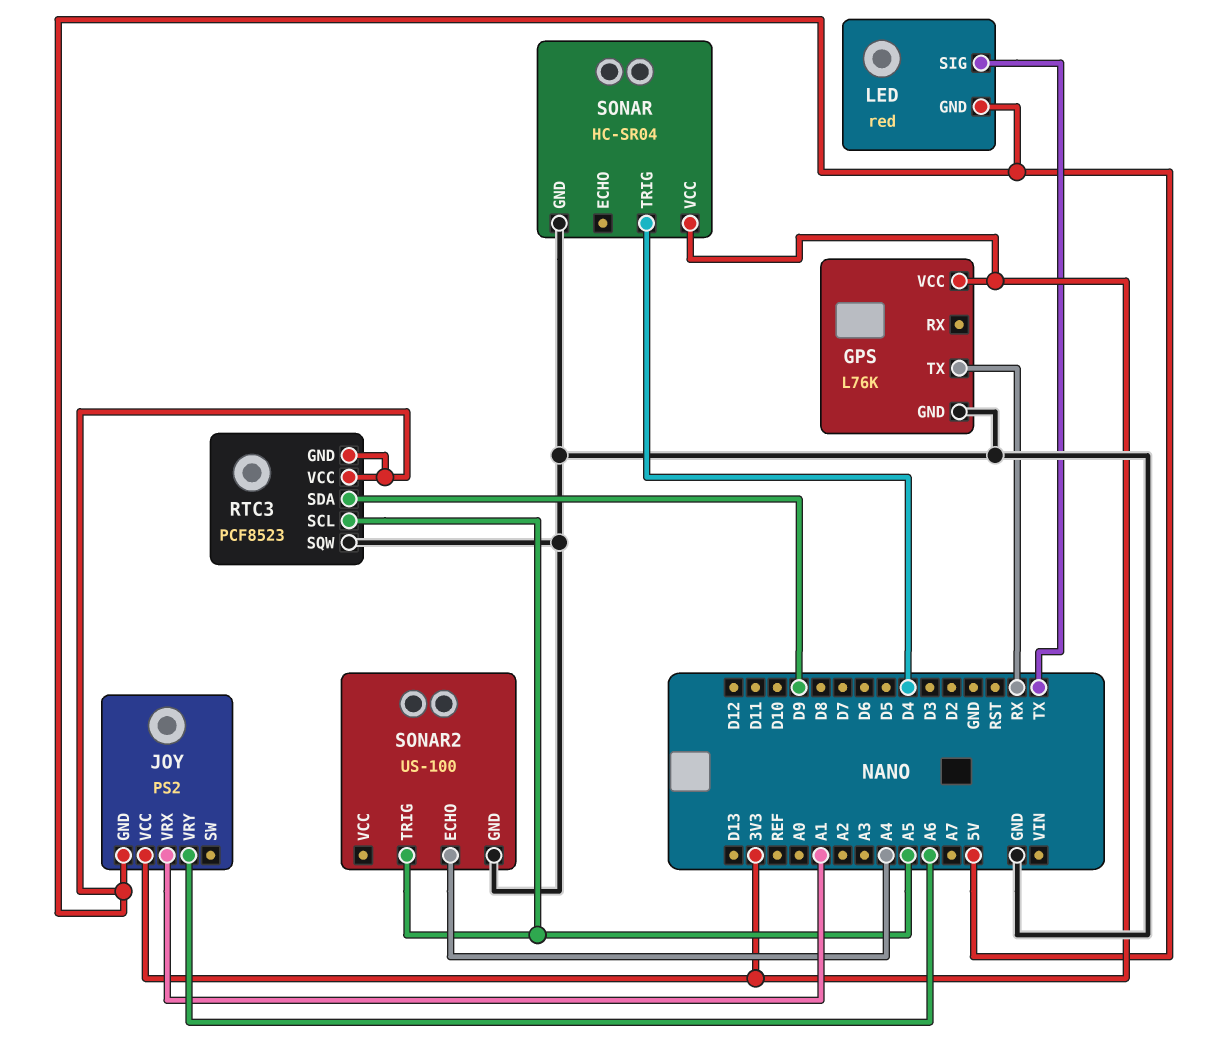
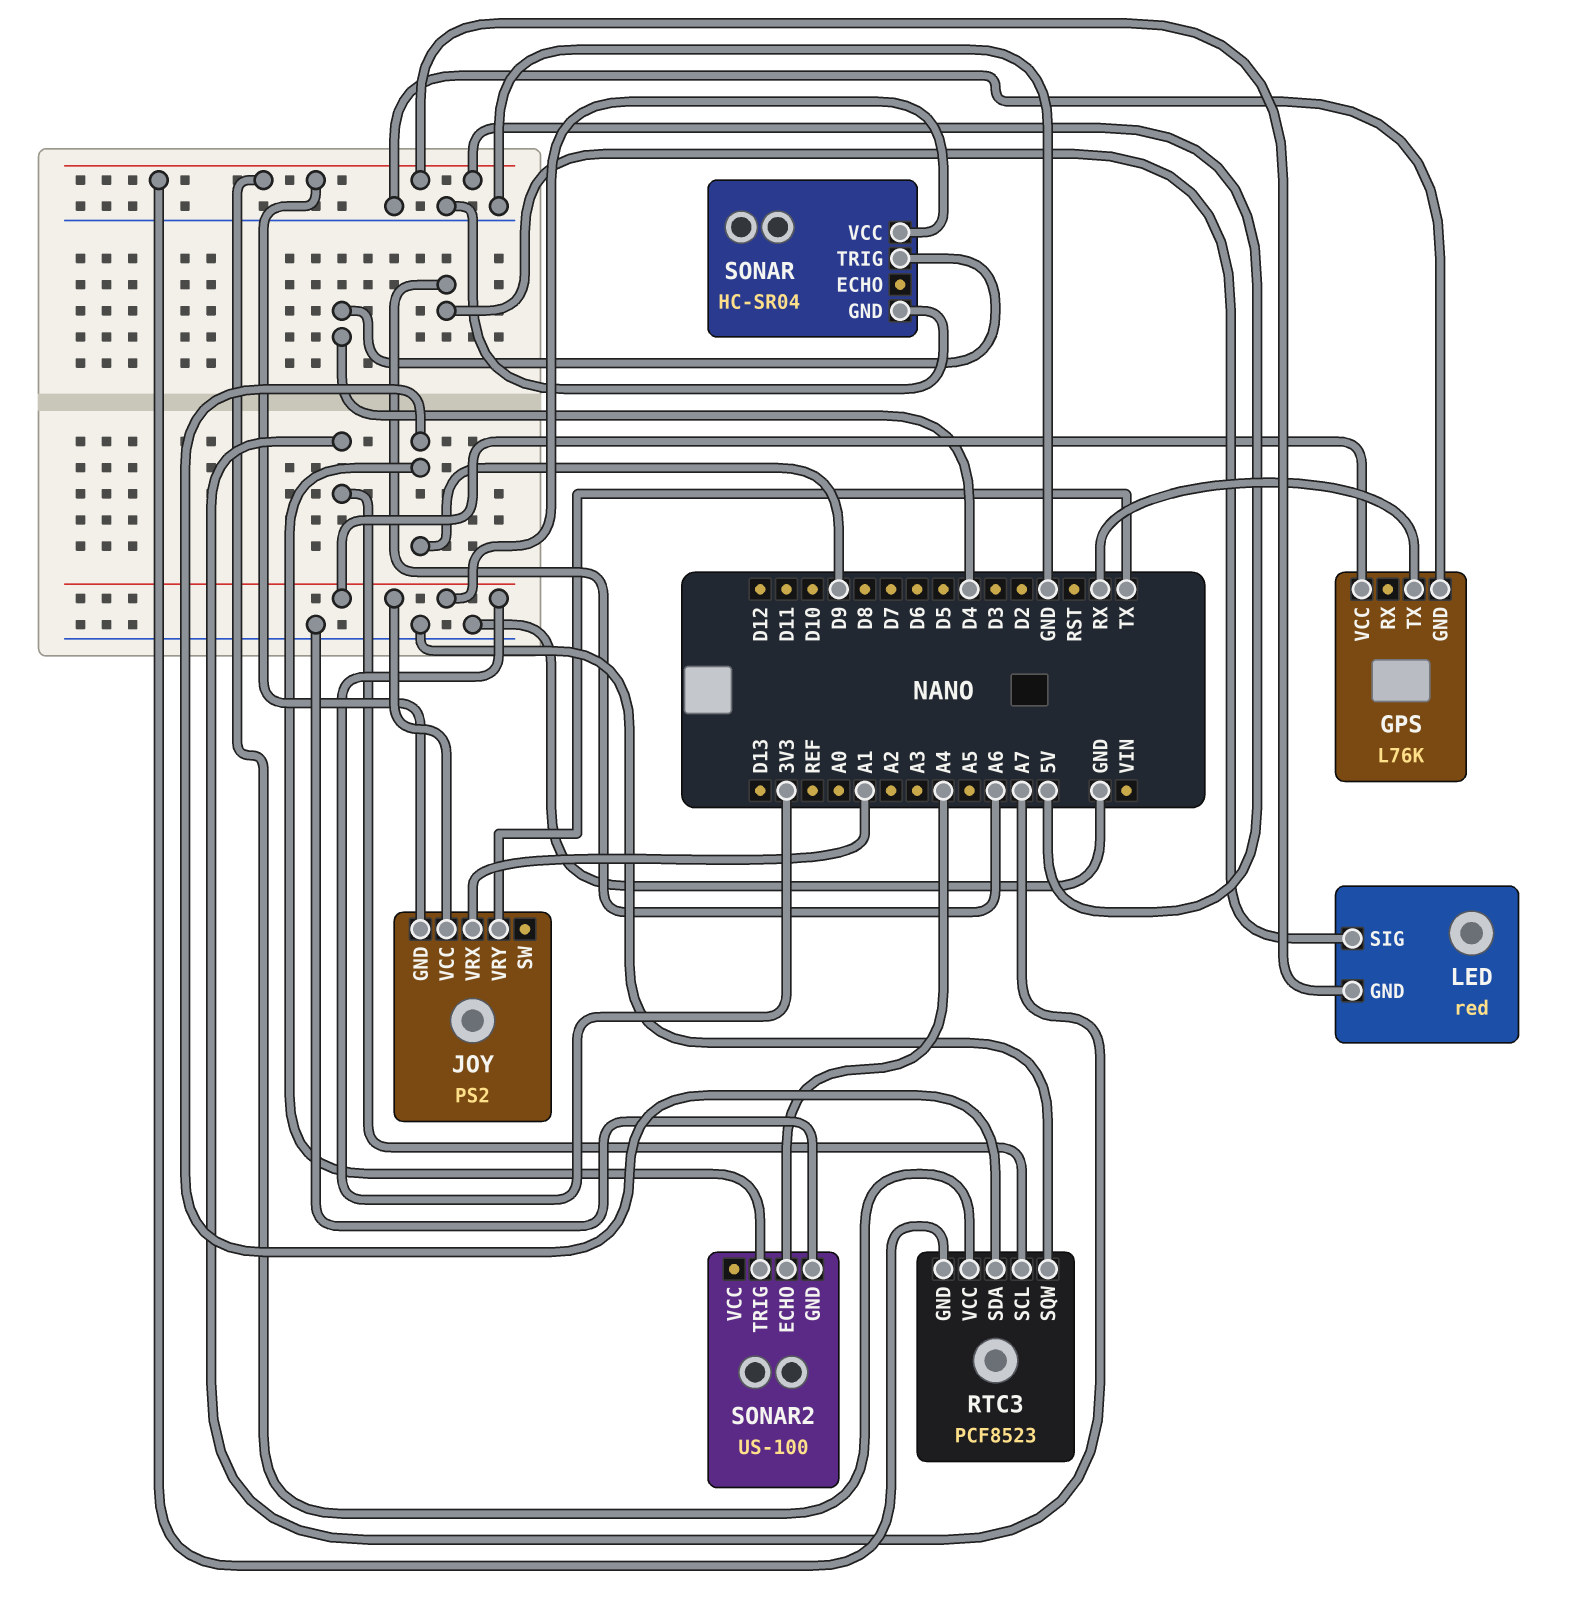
JOY pin VRY: A6 -> TX
LED pin SIG: TX -> A6
RTC3 pin SCL: A5 -> A7
SONAR2 pin TRIG: A5 -> D9

